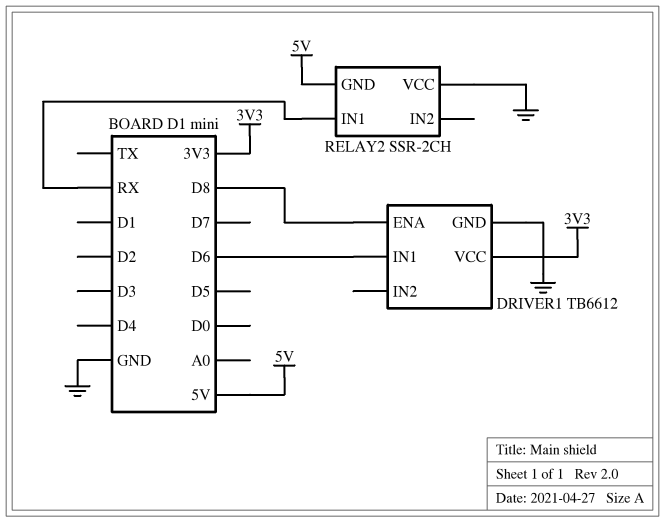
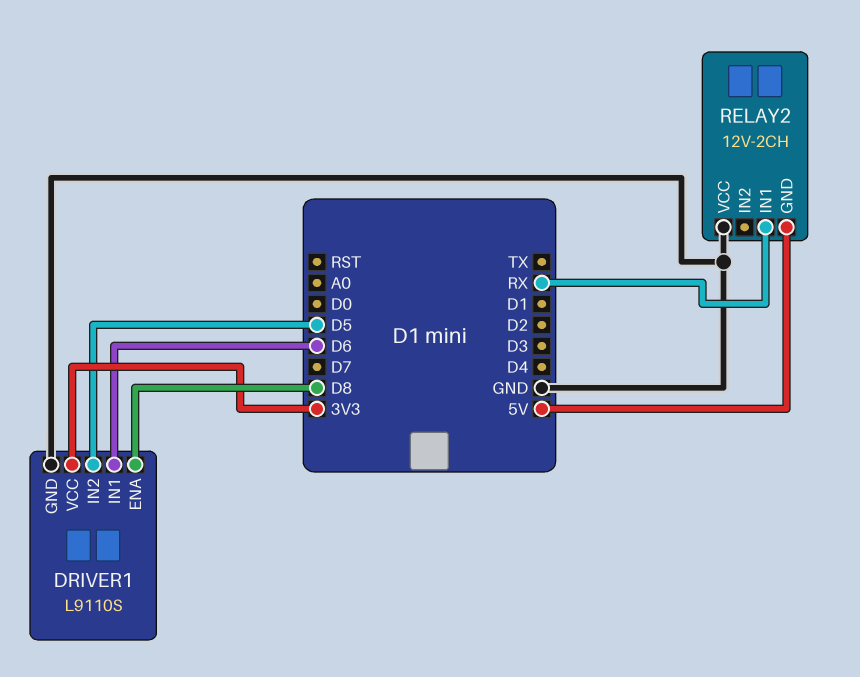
DRIVER1: TB6612 -> L9110S
DRIVER1 pin IN2: none -> D5
RELAY2: SSR-2CH -> 12V-2CH

